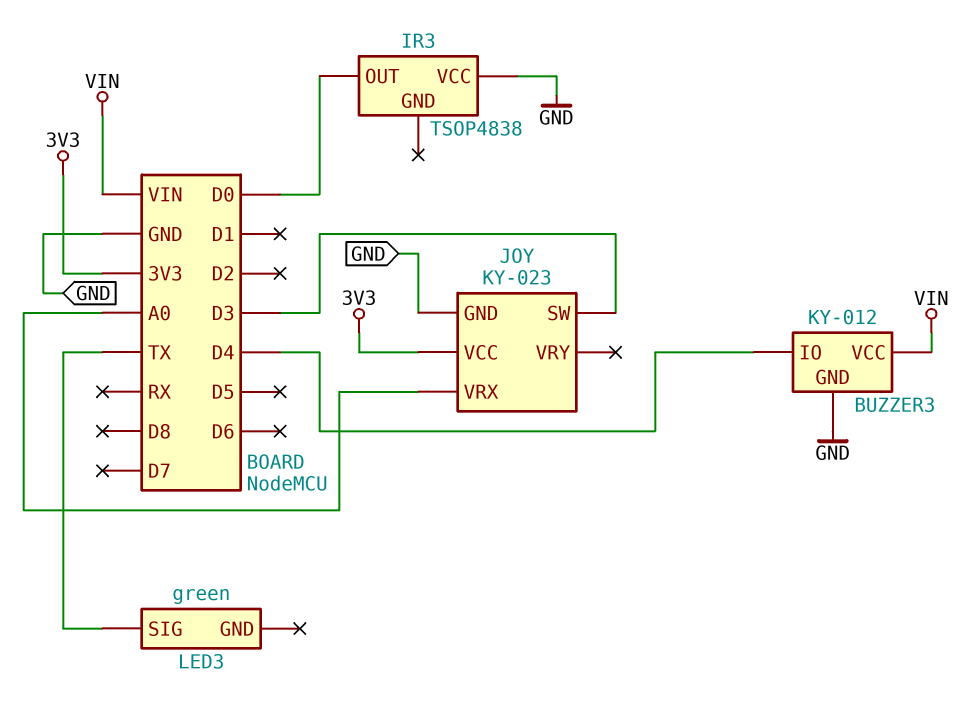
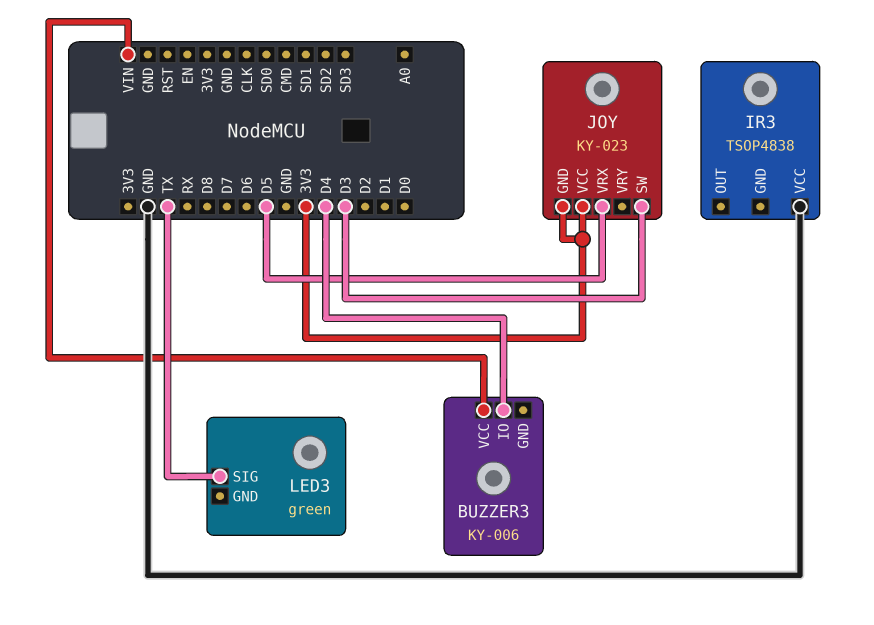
BUZZER3: KY-012 -> KY-006
BUZZER3 pin GND: GND -> none
IR3 pin OUT: D0 -> none
JOY pin GND: GND -> 3V3
JOY pin VRX: A0 -> D5

